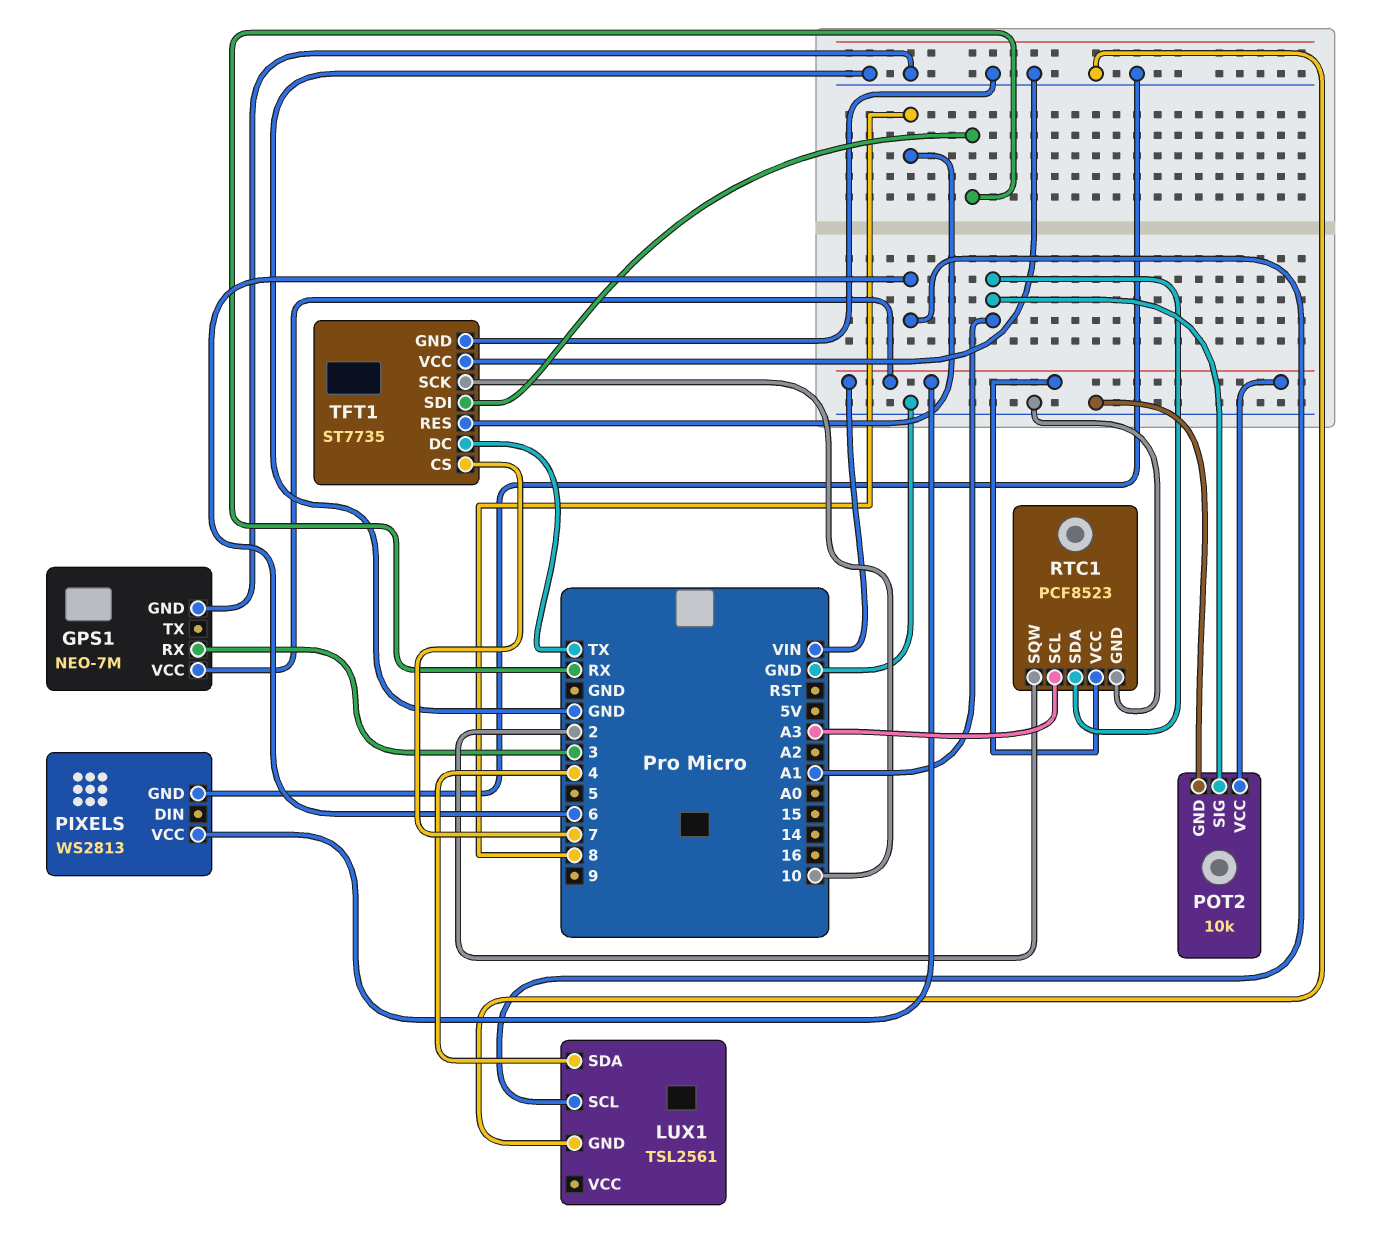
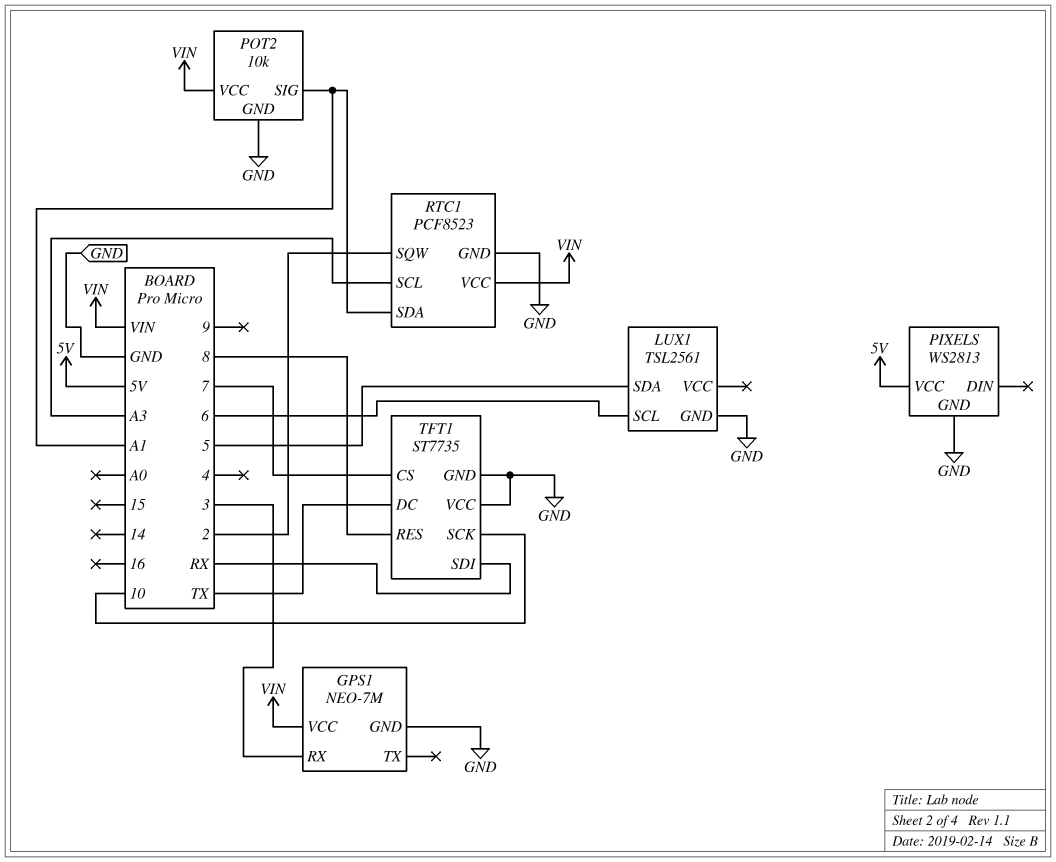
LUX1 pin SDA: 4 -> 5
PIXELS pin VCC: VIN -> 5V

